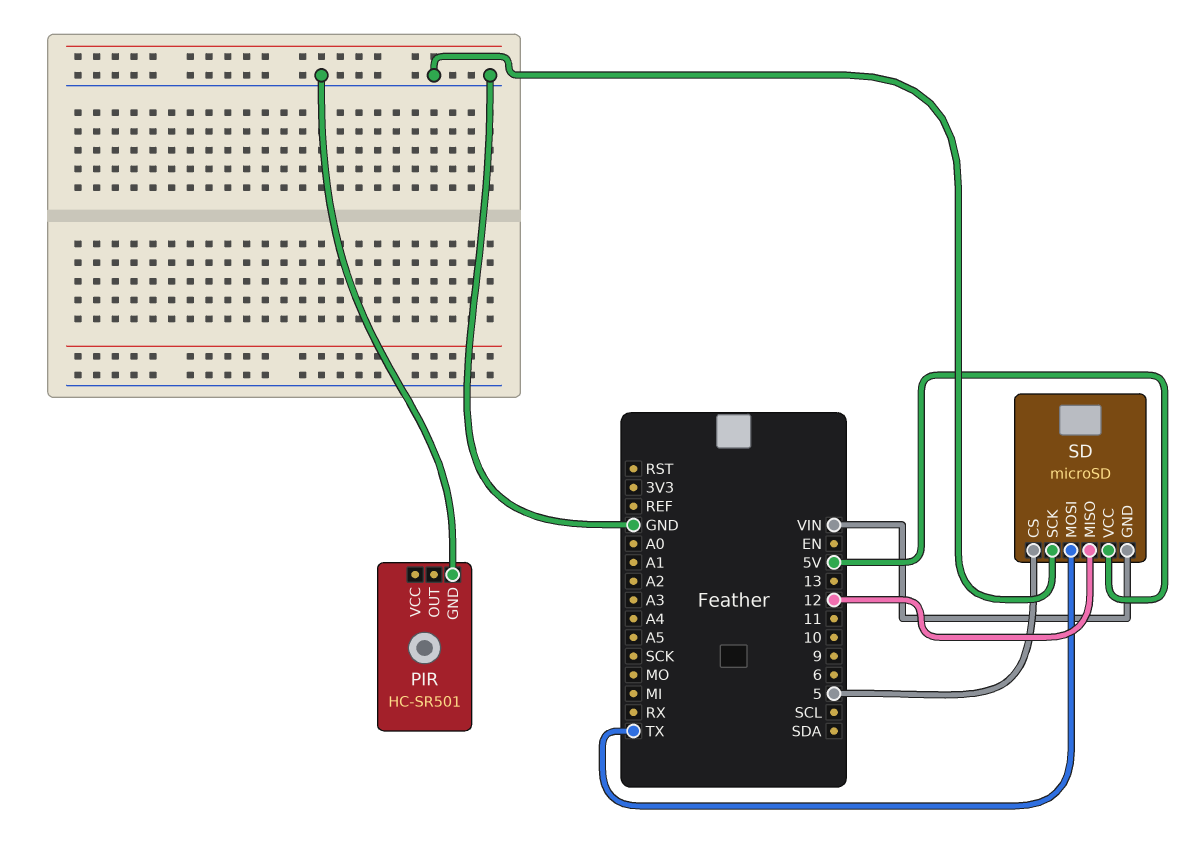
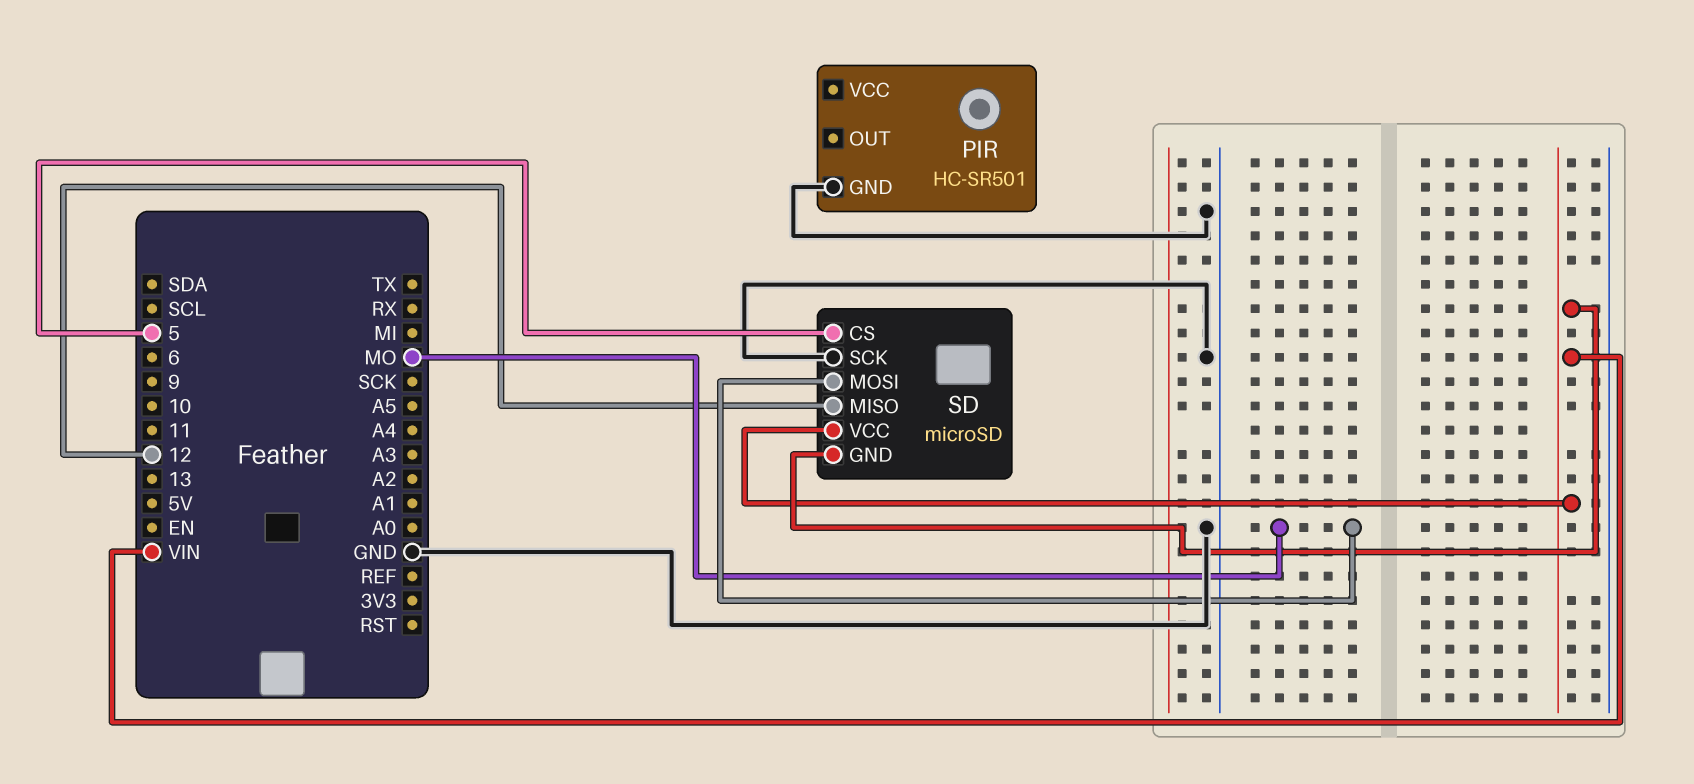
SD pin MOSI: TX -> MO
SD pin VCC: 5V -> VIN

